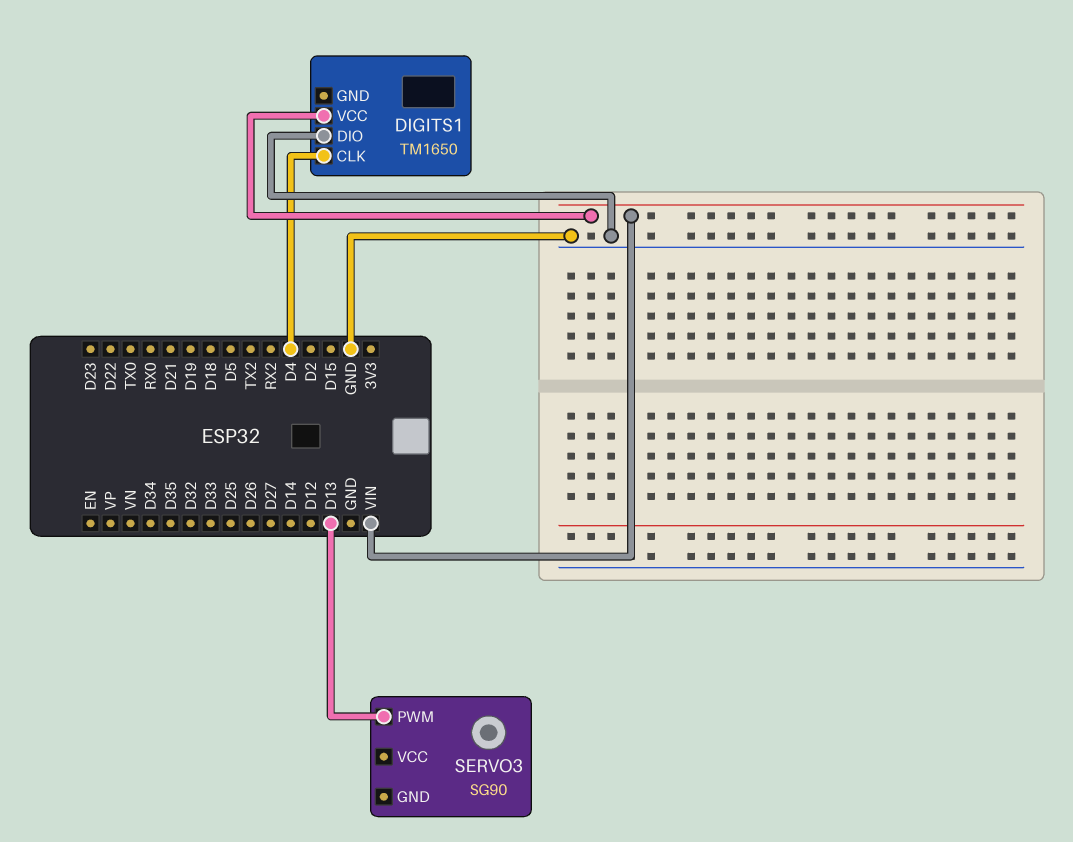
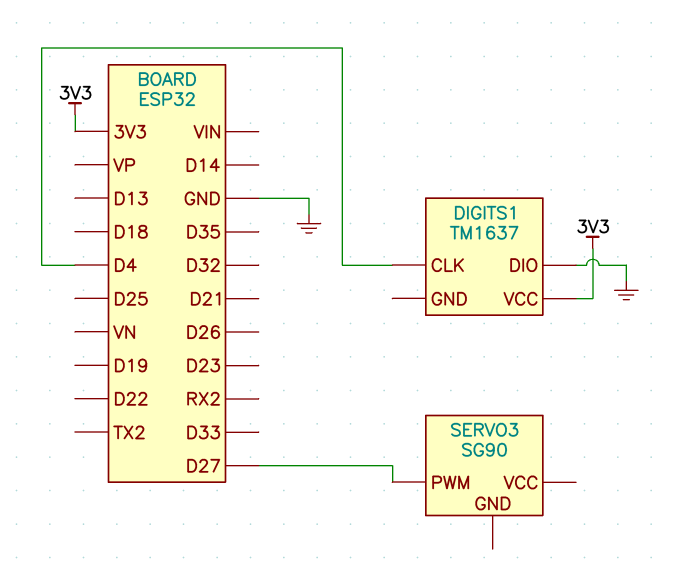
DIGITS1: TM1650 -> TM1637
DIGITS1 pin VCC: VIN -> 3V3
SERVO3 pin PWM: D13 -> D27

